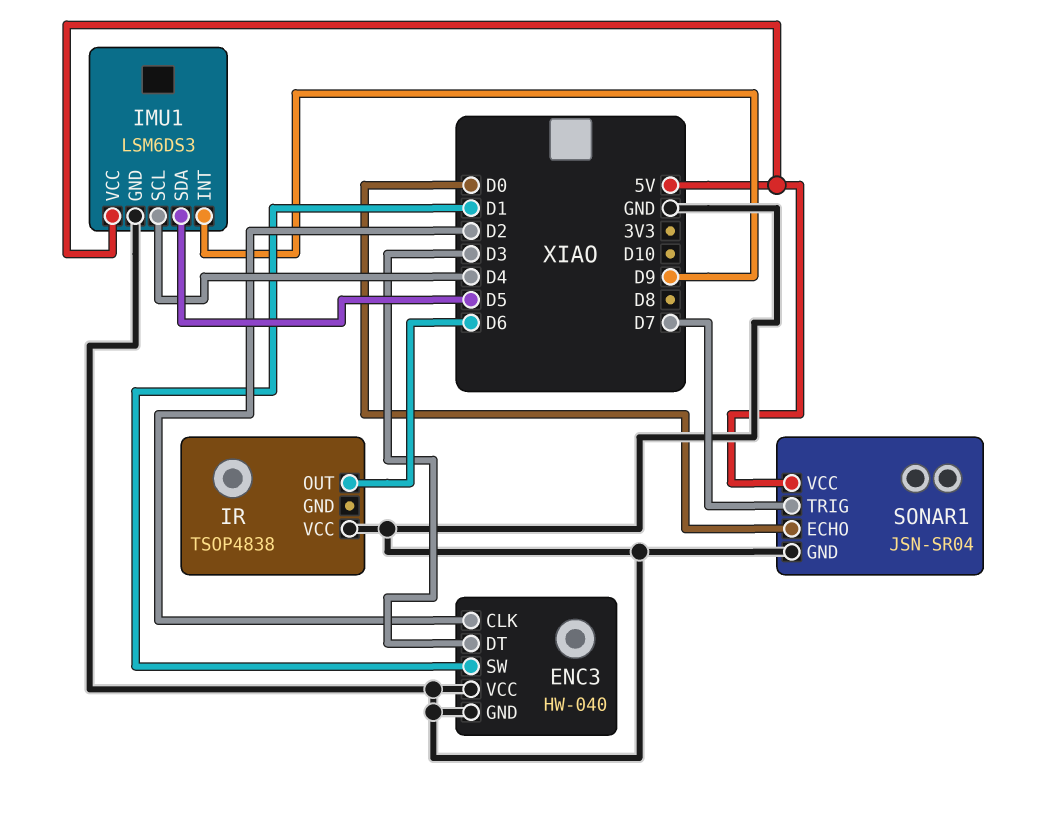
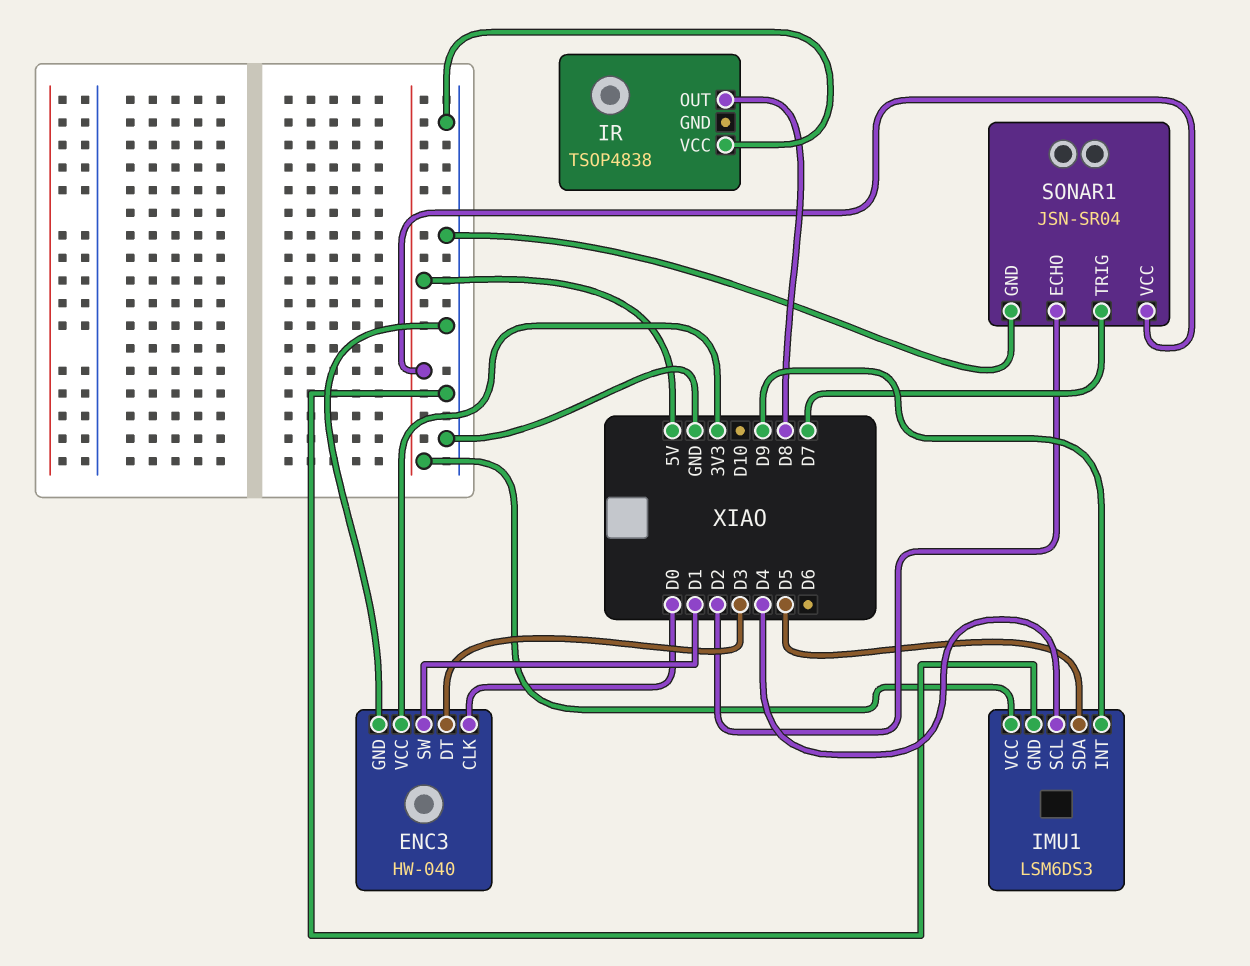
ENC3 pin CLK: D2 -> D0
ENC3 pin VCC: GND -> 3V3
IR pin OUT: D6 -> D8
SONAR1 pin ECHO: D0 -> D2

